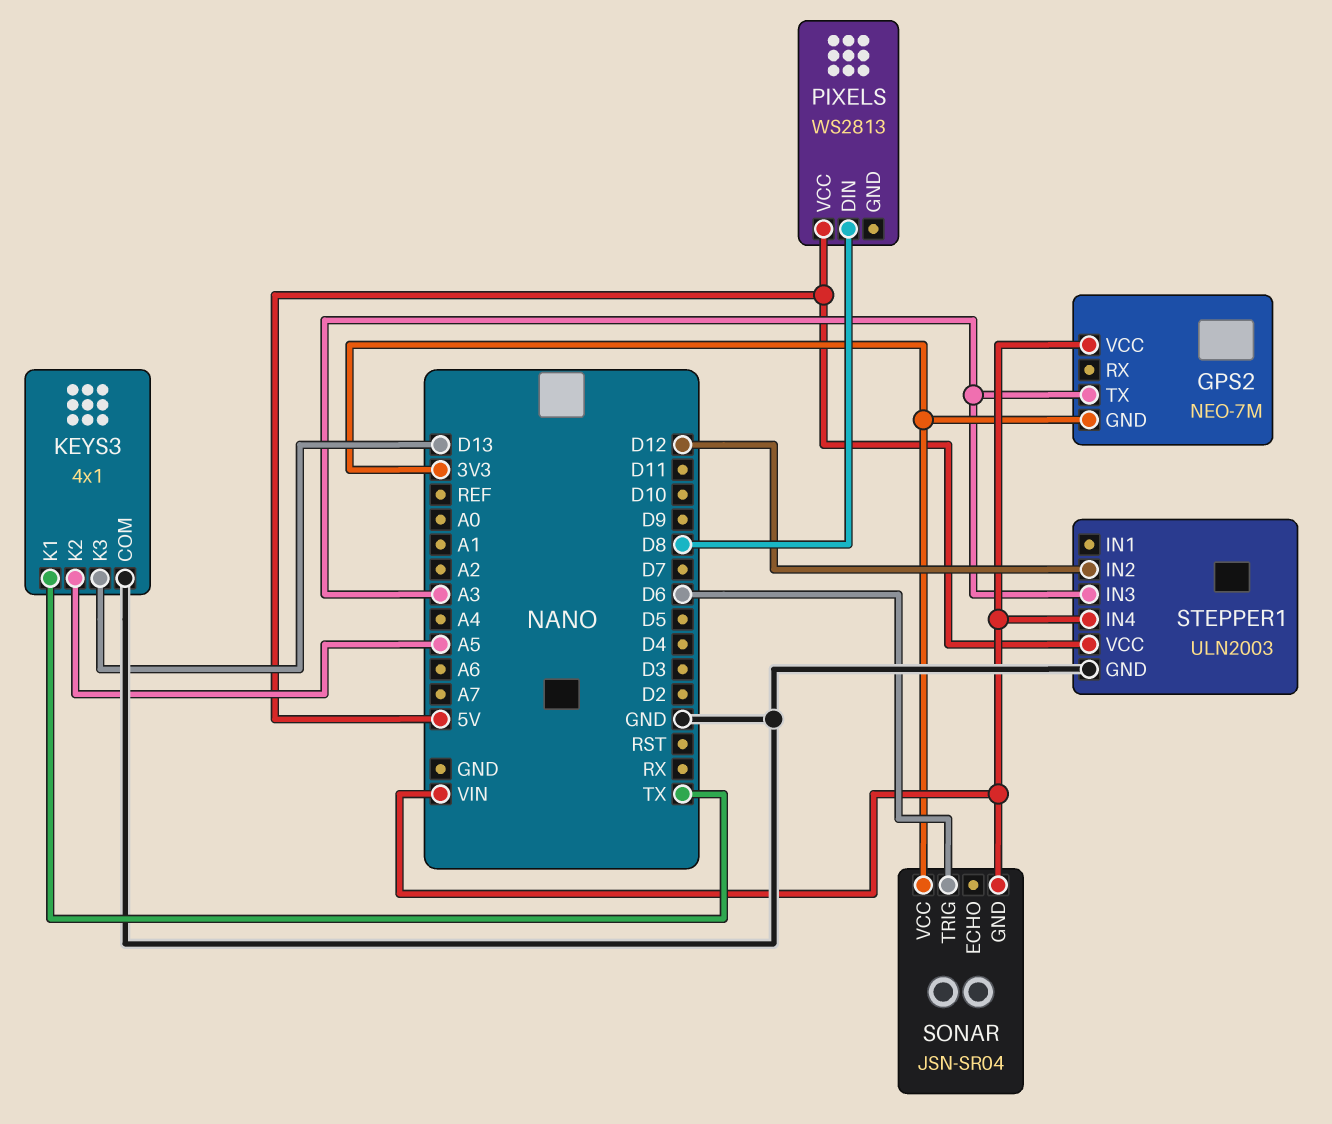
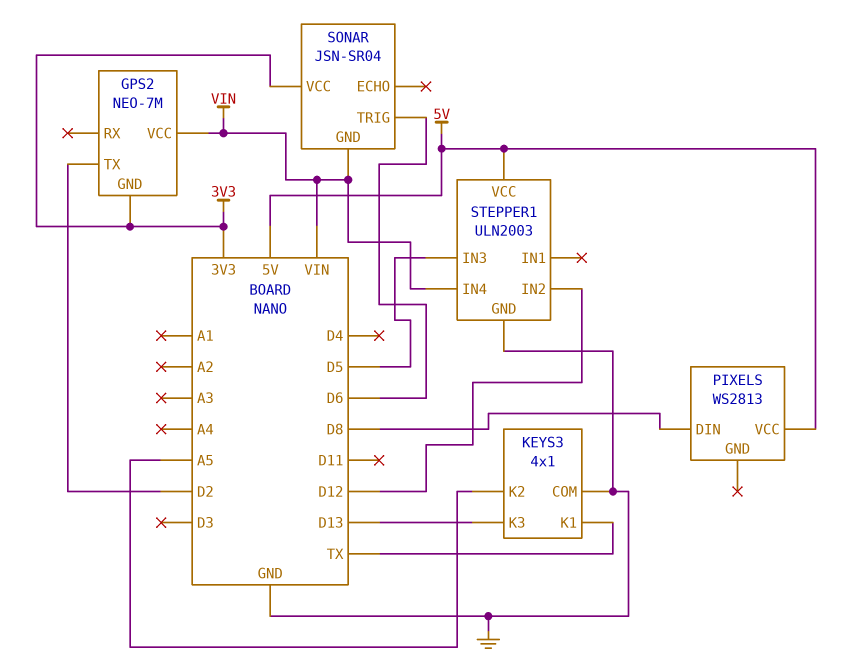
GPS2 pin TX: A3 -> D2
STEPPER1 pin IN3: A3 -> D5

